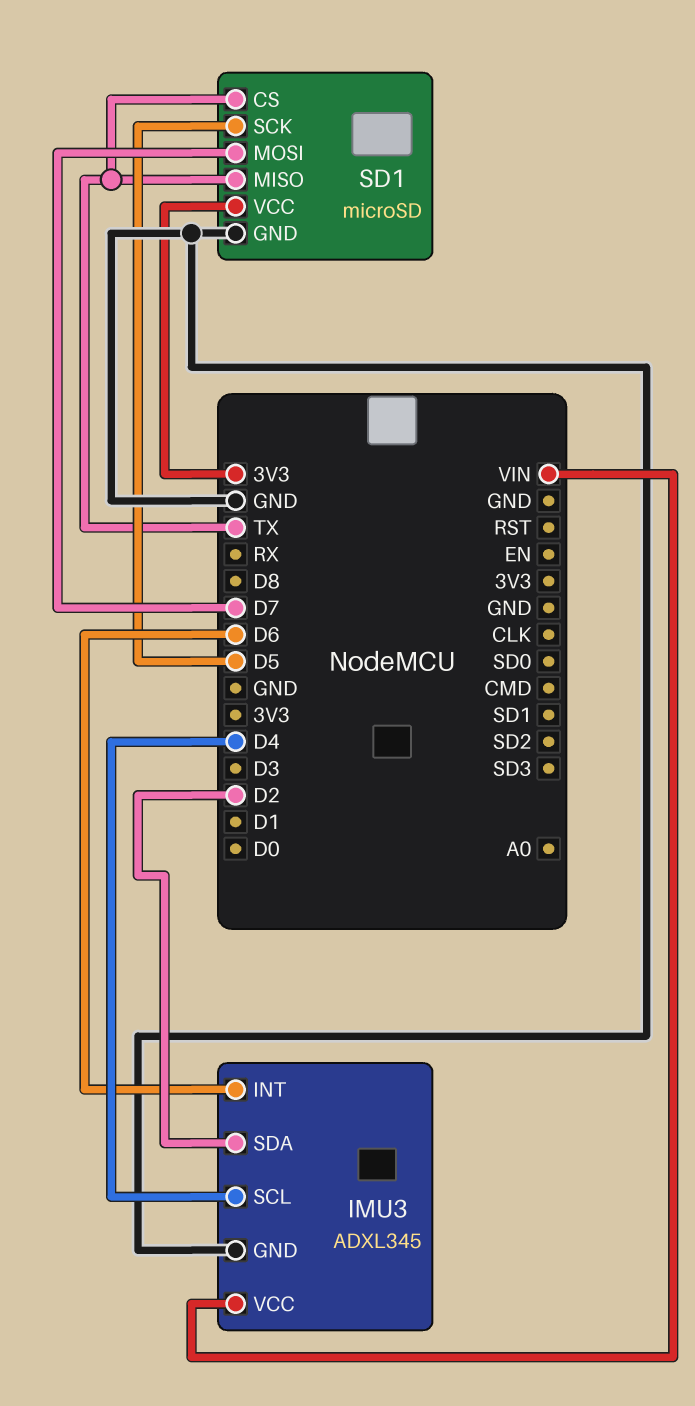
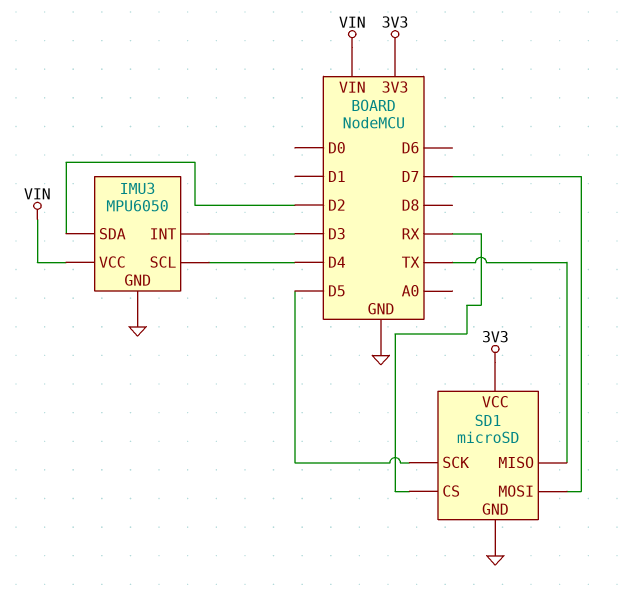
IMU3: ADXL345 -> MPU6050
IMU3 pin INT: D6 -> D3
SD1 pin CS: TX -> RX

